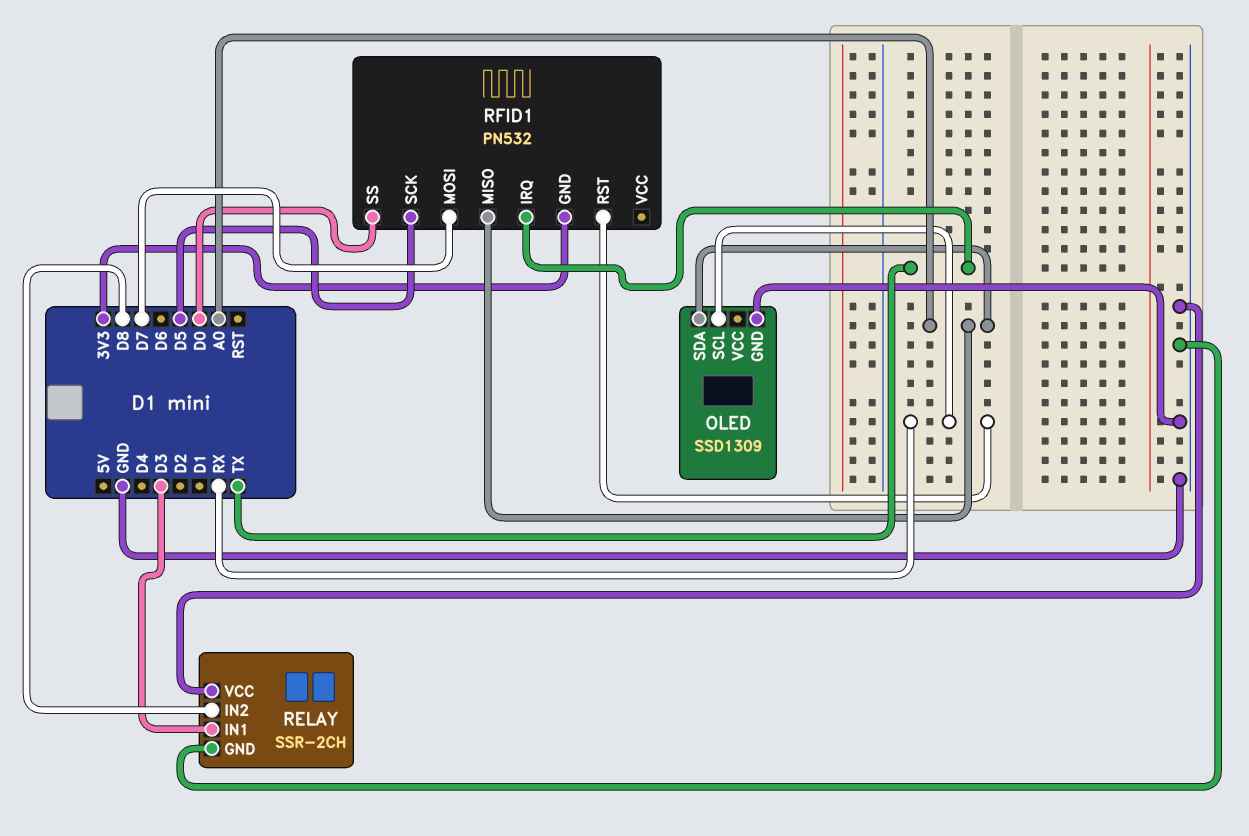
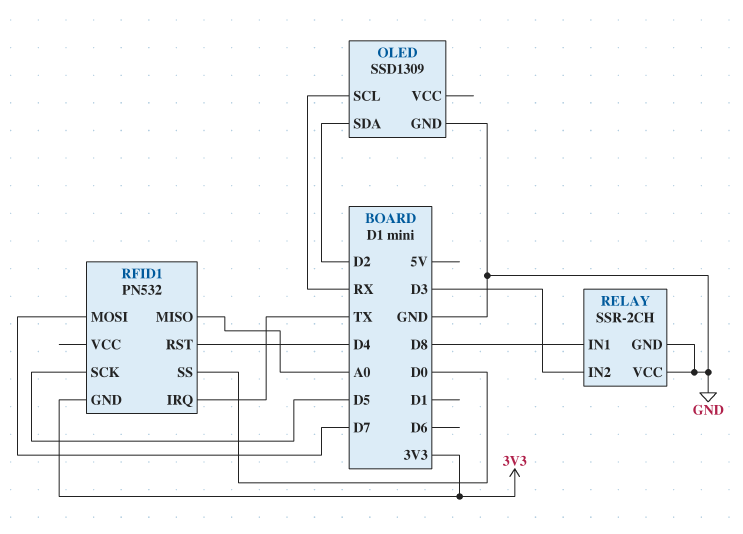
OLED pin SDA: A0 -> D2
RELAY pin IN1: D3 -> D8
RELAY pin IN2: D8 -> D3
RFID1 pin RST: RX -> D4

